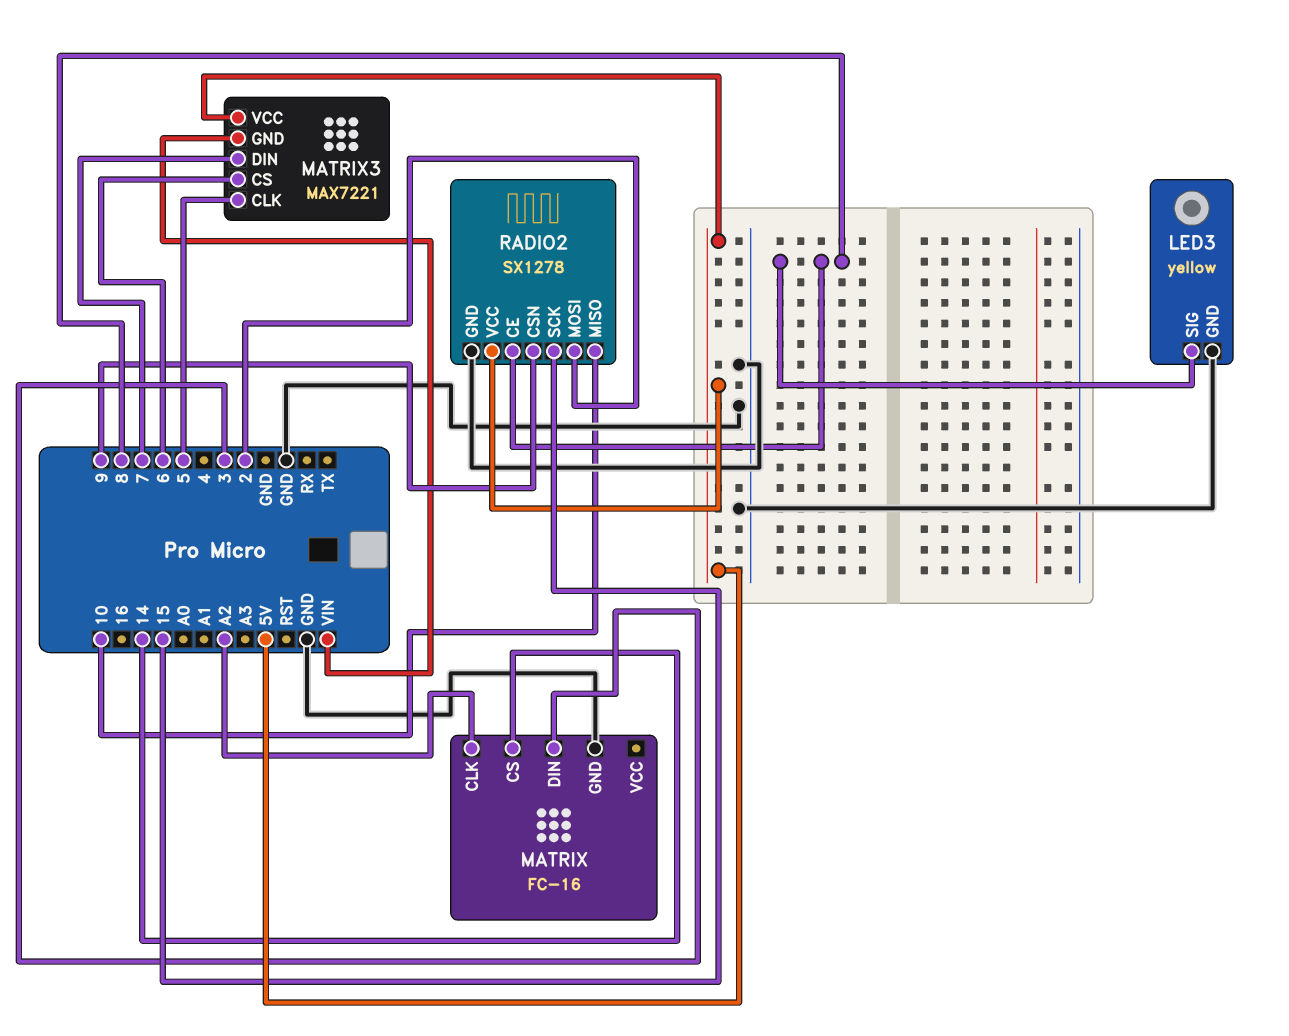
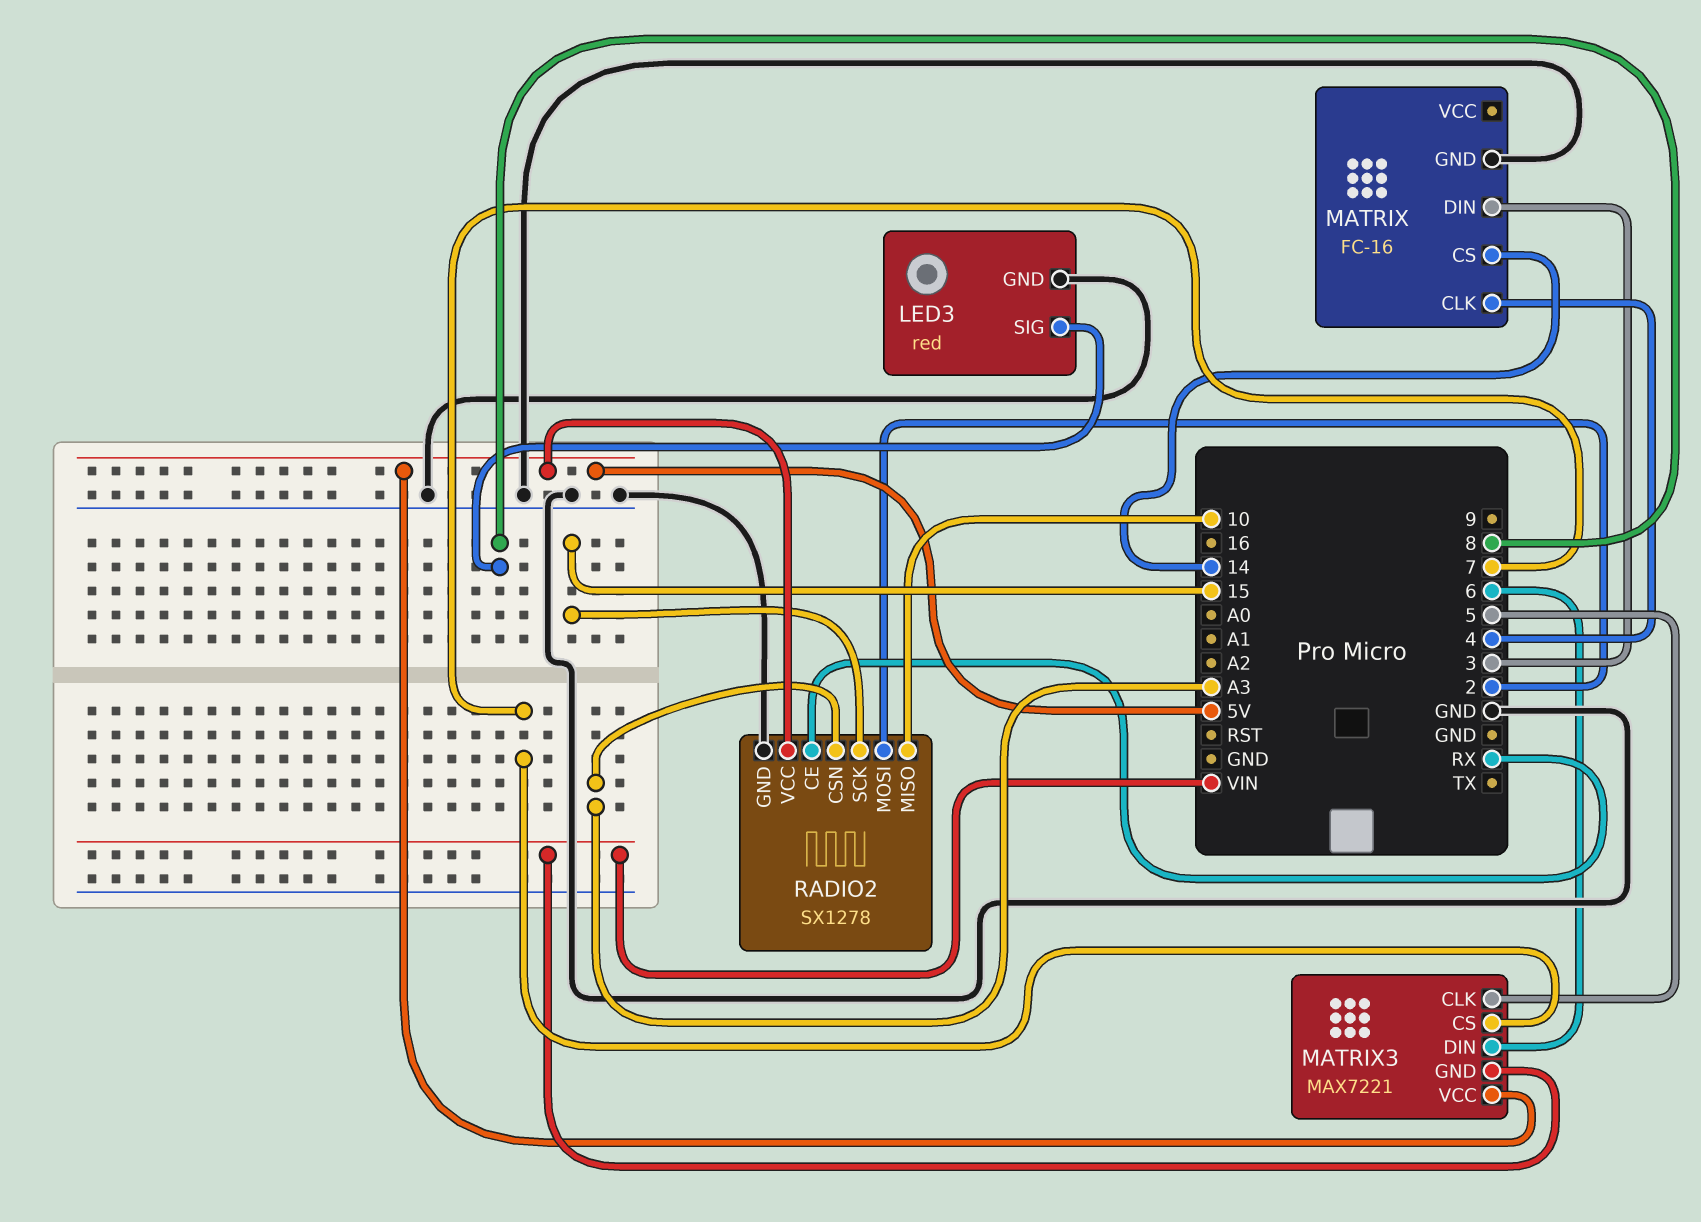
LED3: yellow -> red
MATRIX pin CLK: A2 -> 4
MATRIX3 pin CS: 6 -> 7
MATRIX3 pin DIN: 7 -> 6
RADIO2 pin CE: 8 -> RX
RADIO2 pin CSN: 9 -> A3

